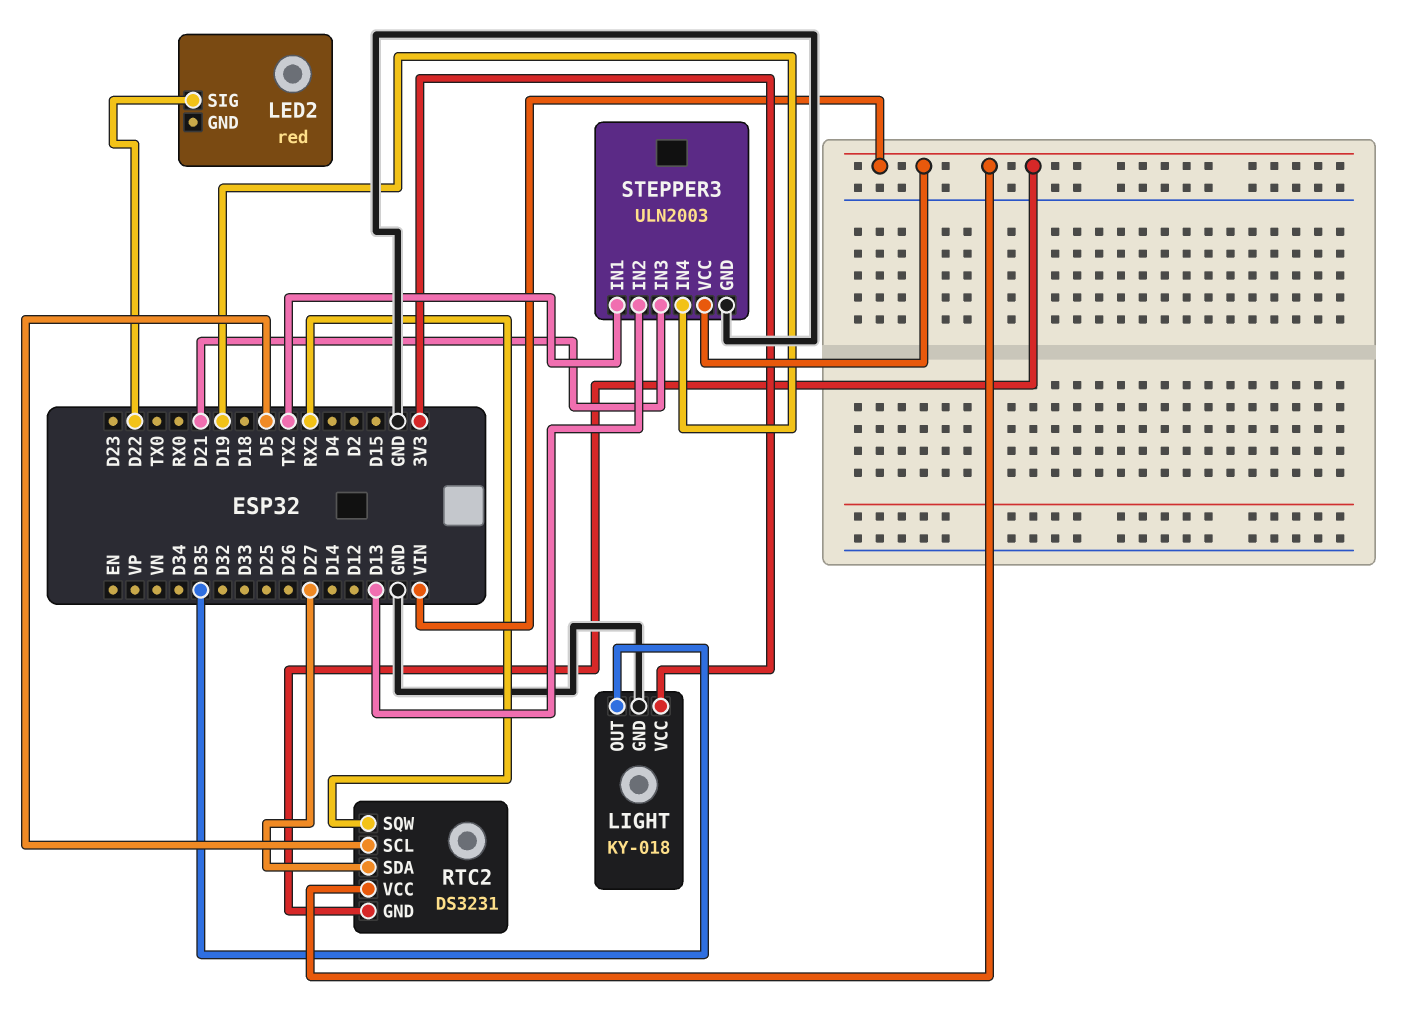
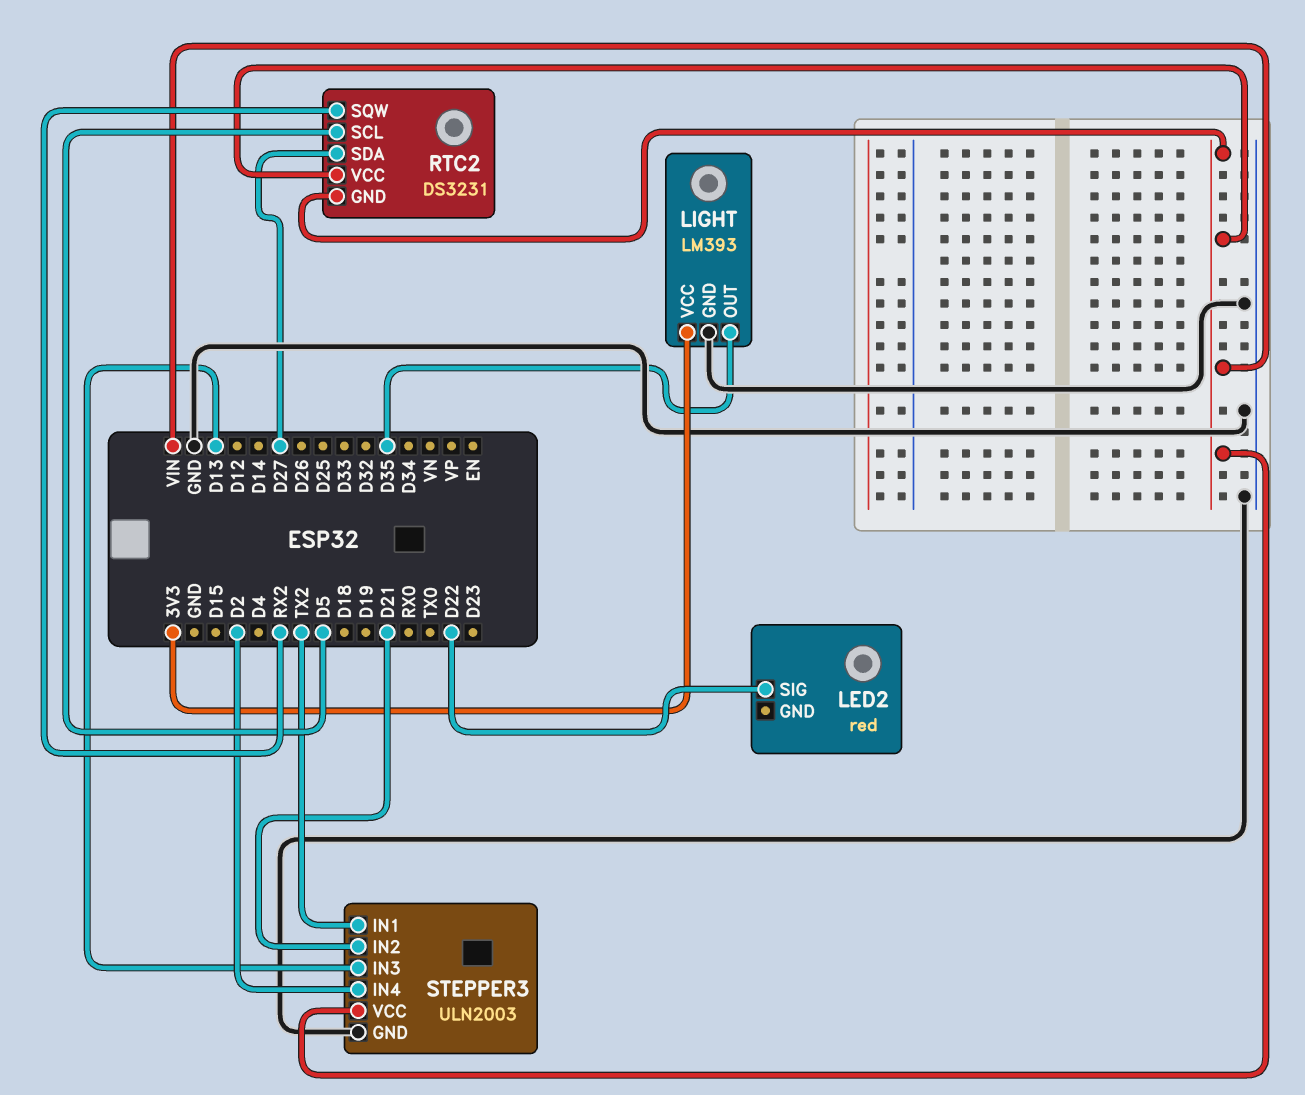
LIGHT: KY-018 -> LM393
STEPPER3 pin IN2: D13 -> D21
STEPPER3 pin IN3: D21 -> D13
STEPPER3 pin IN4: D19 -> D2

